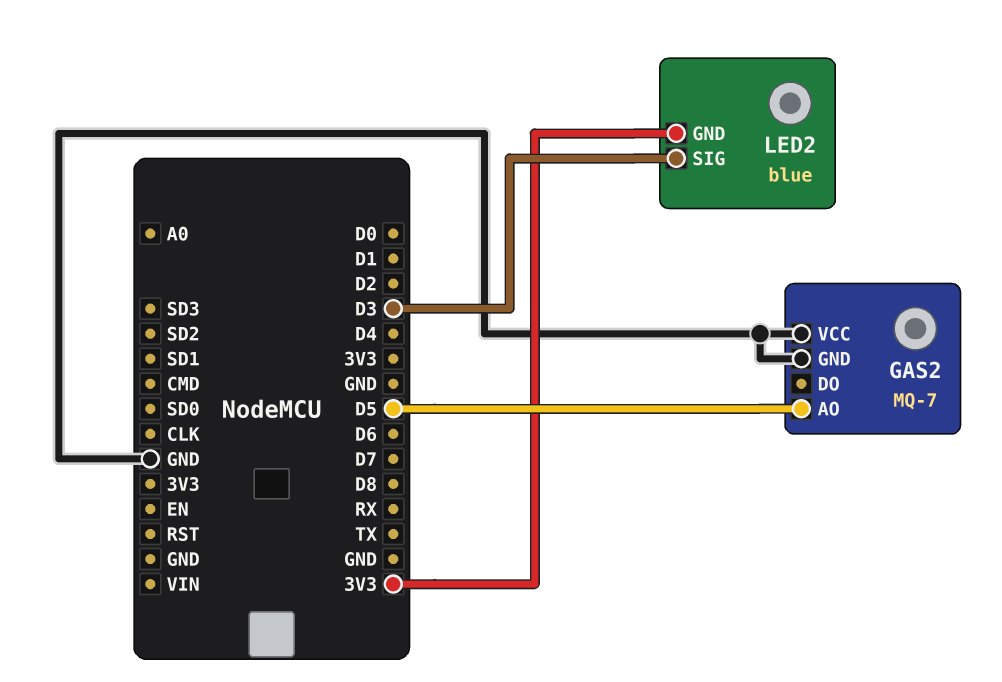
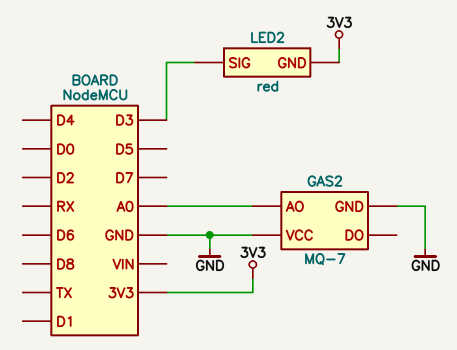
GAS2 pin AO: D5 -> A0
LED2: blue -> red

